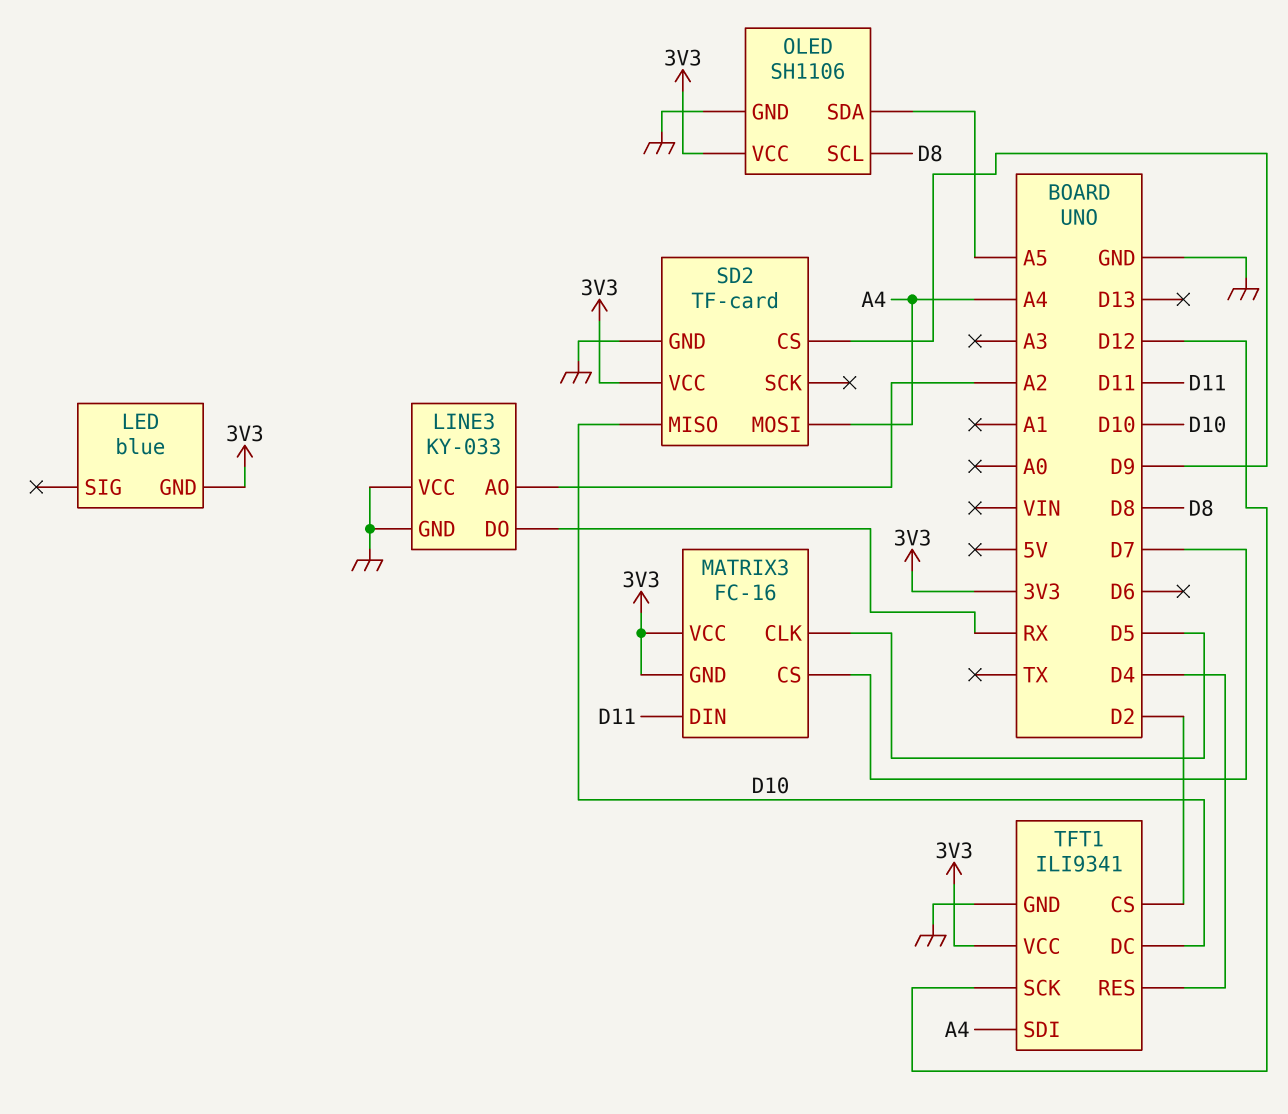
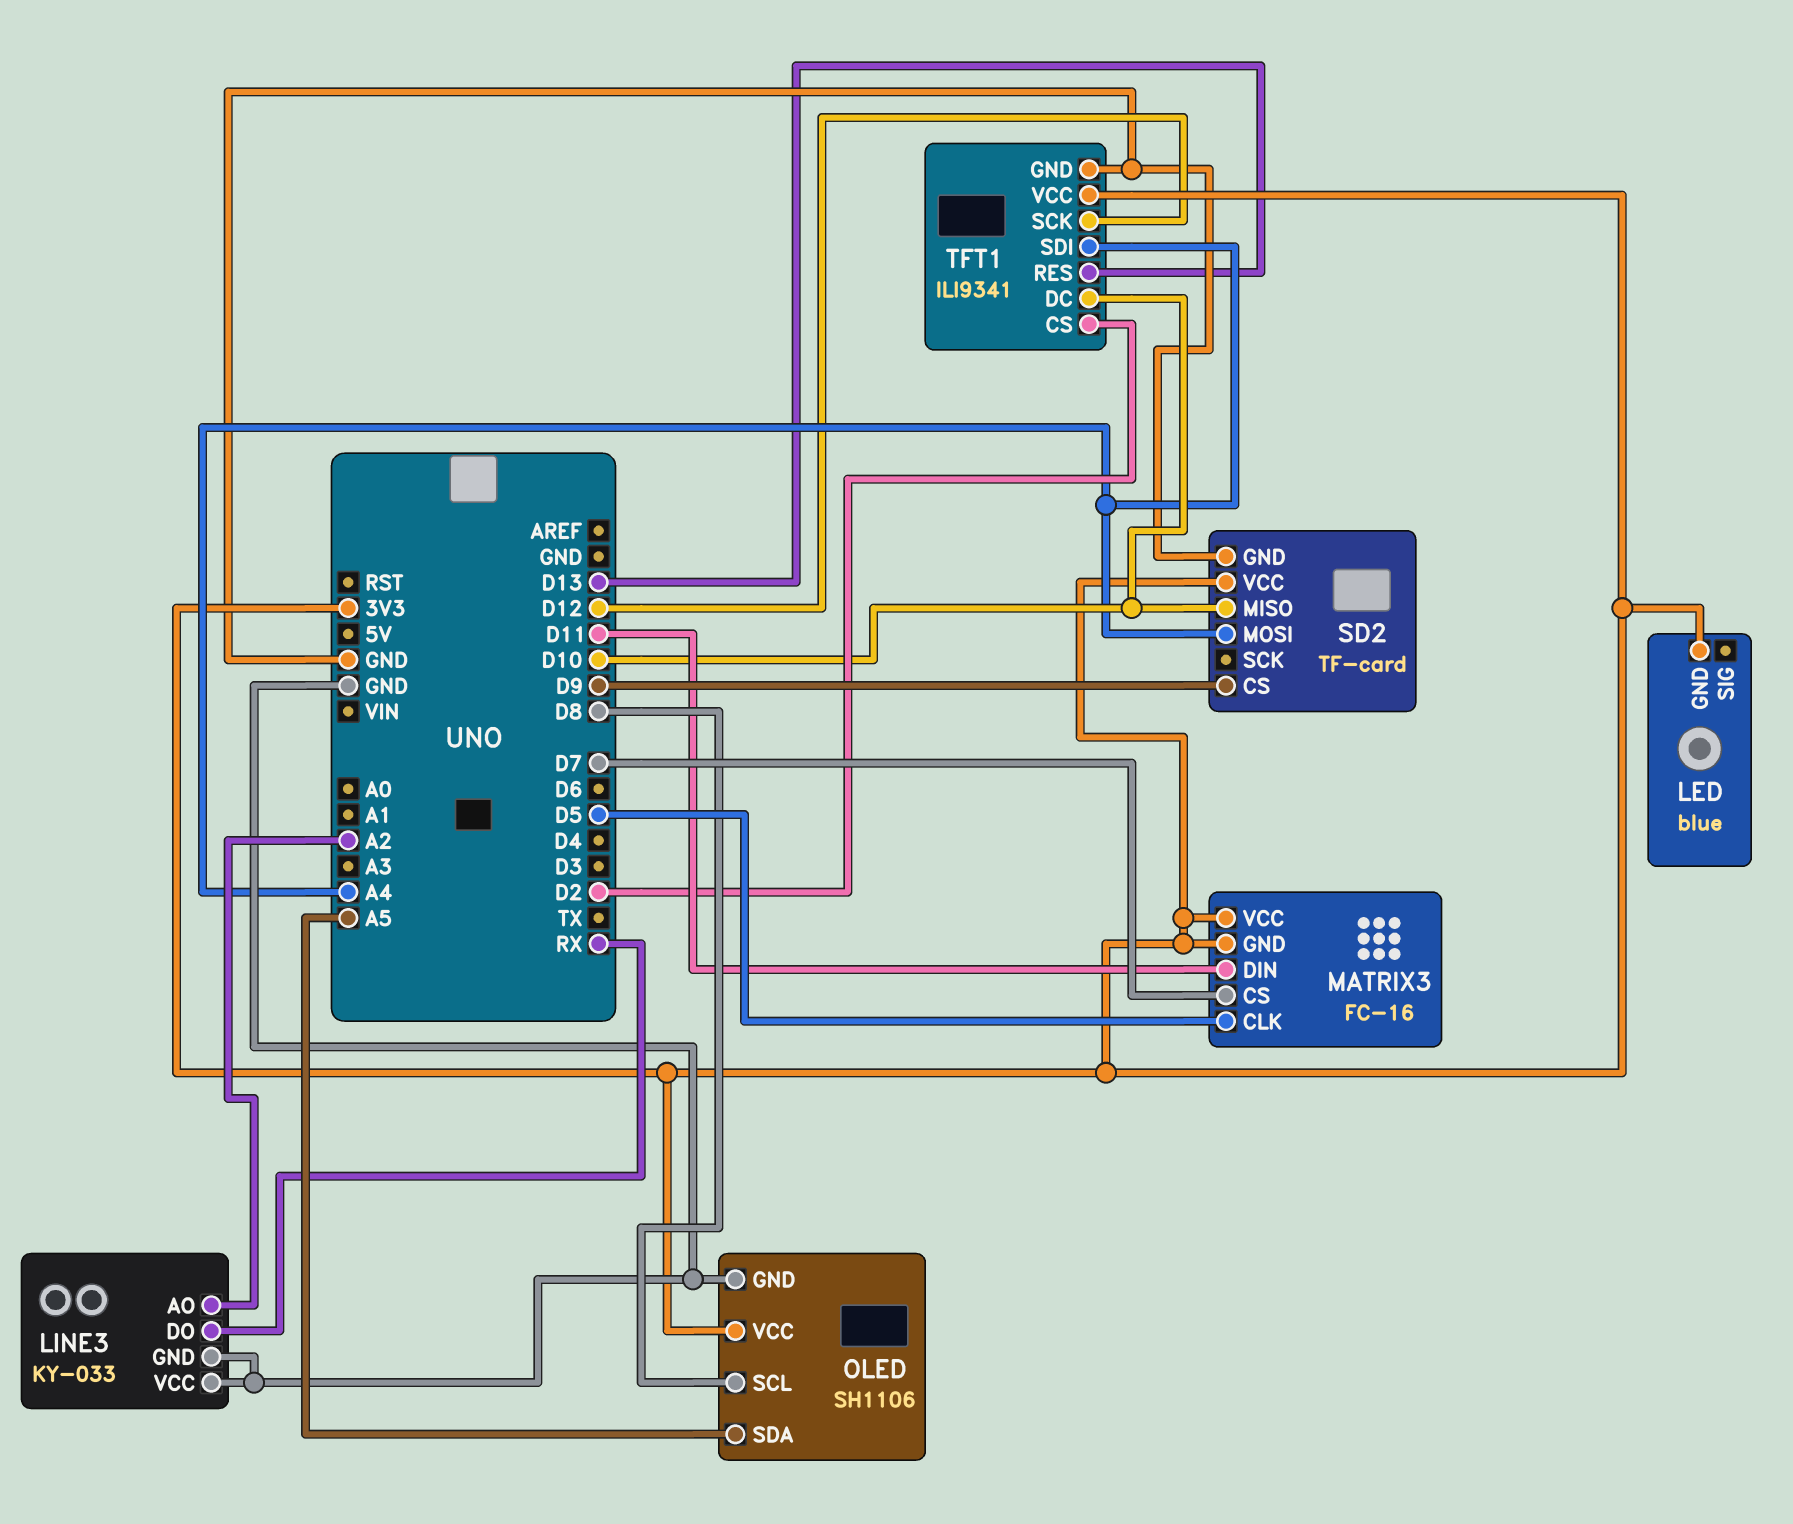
TFT1 pin RES: D4 -> D13

